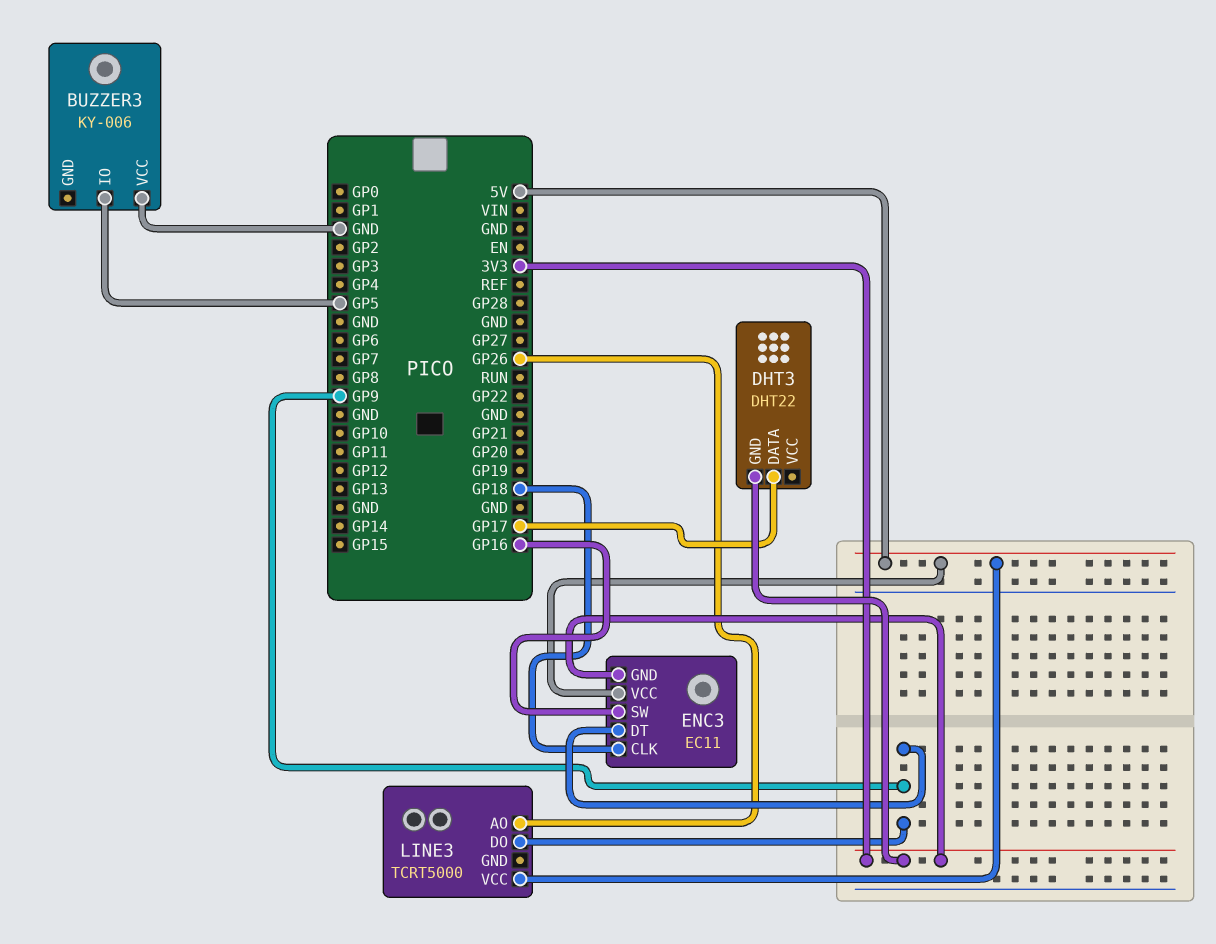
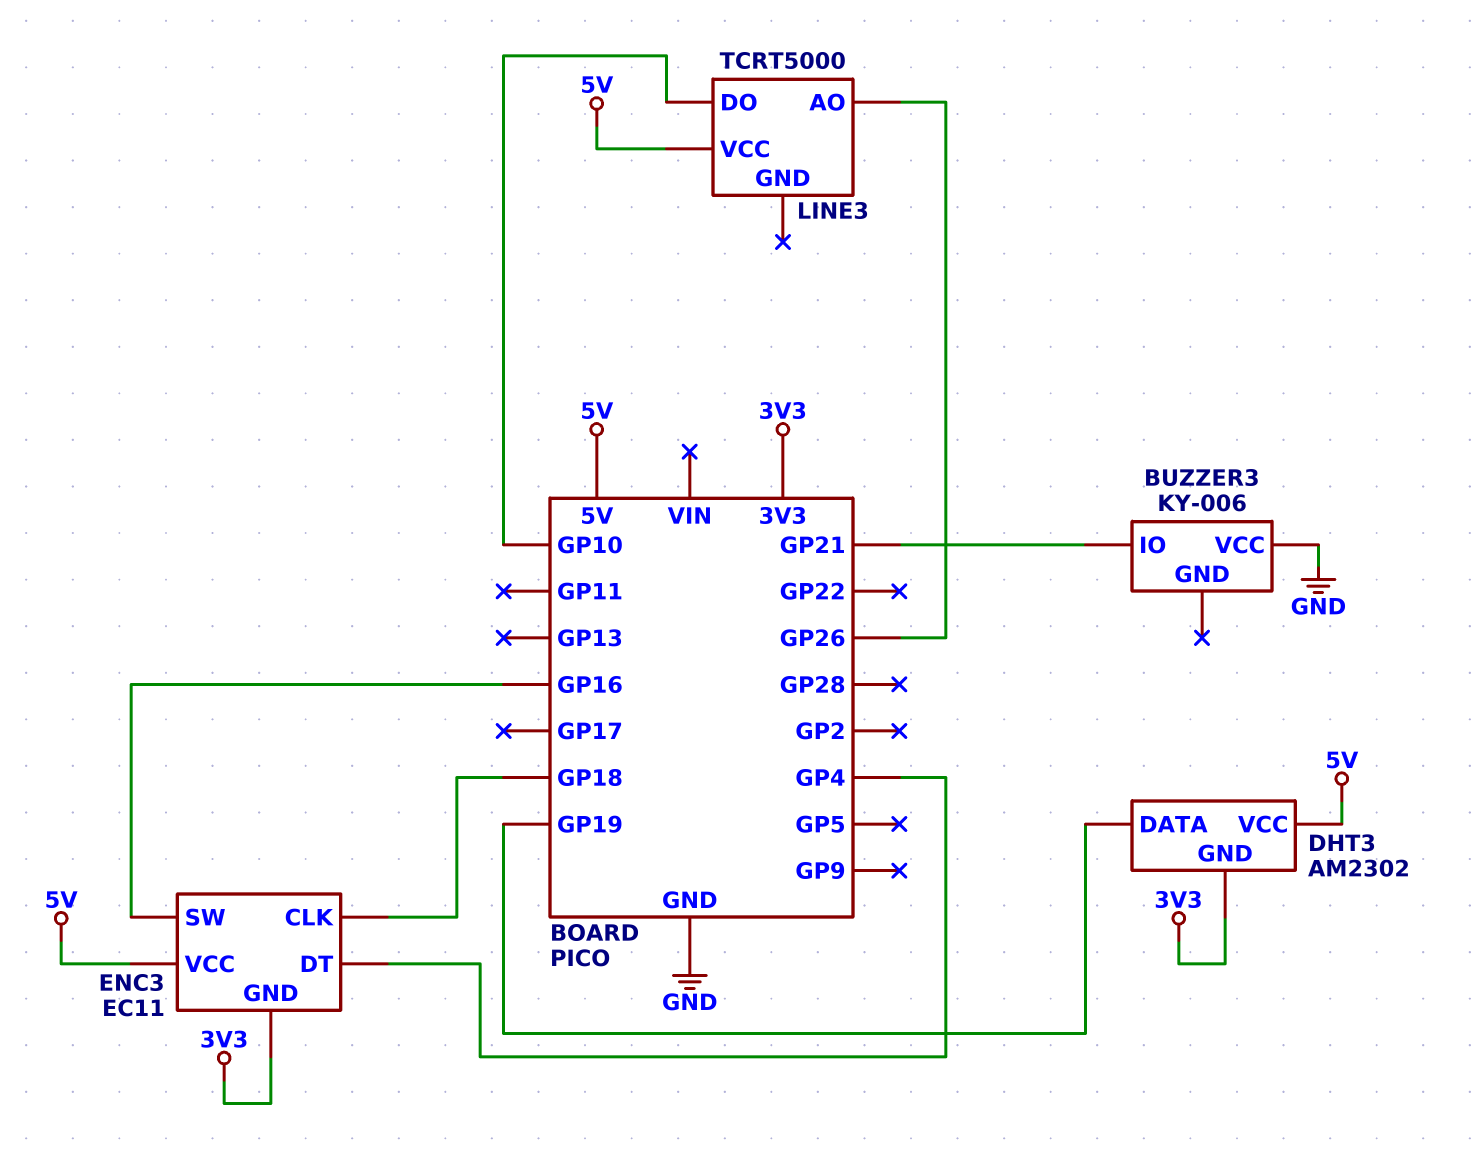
BUZZER3 pin IO: GP5 -> GP21
DHT3: DHT22 -> AM2302
DHT3 pin DATA: GP17 -> GP19
DHT3 pin VCC: none -> 5V
ENC3 pin DT: GP9 -> GP4
LINE3 pin DO: GP9 -> GP10

